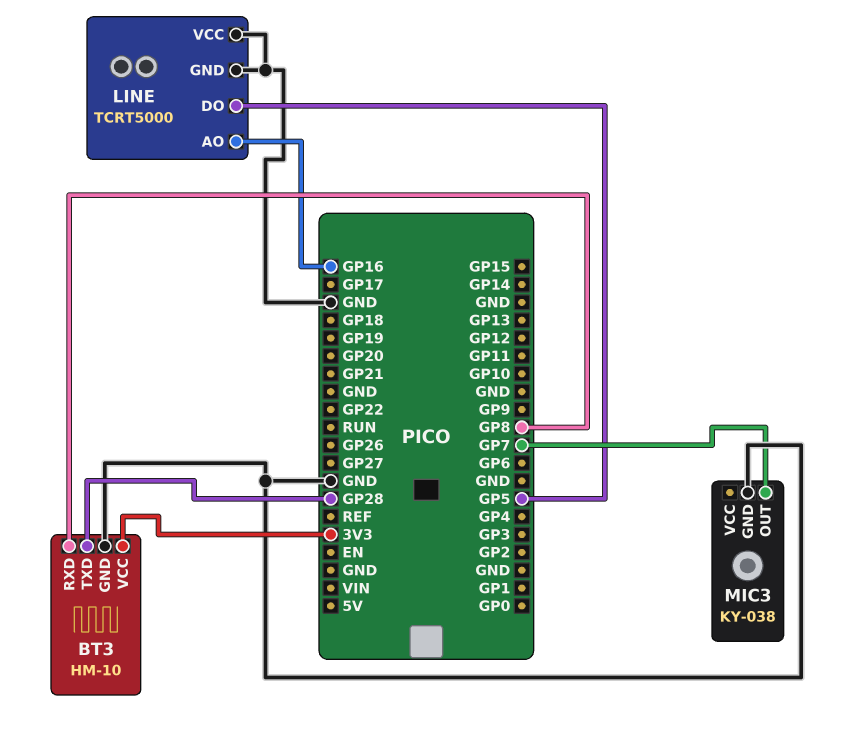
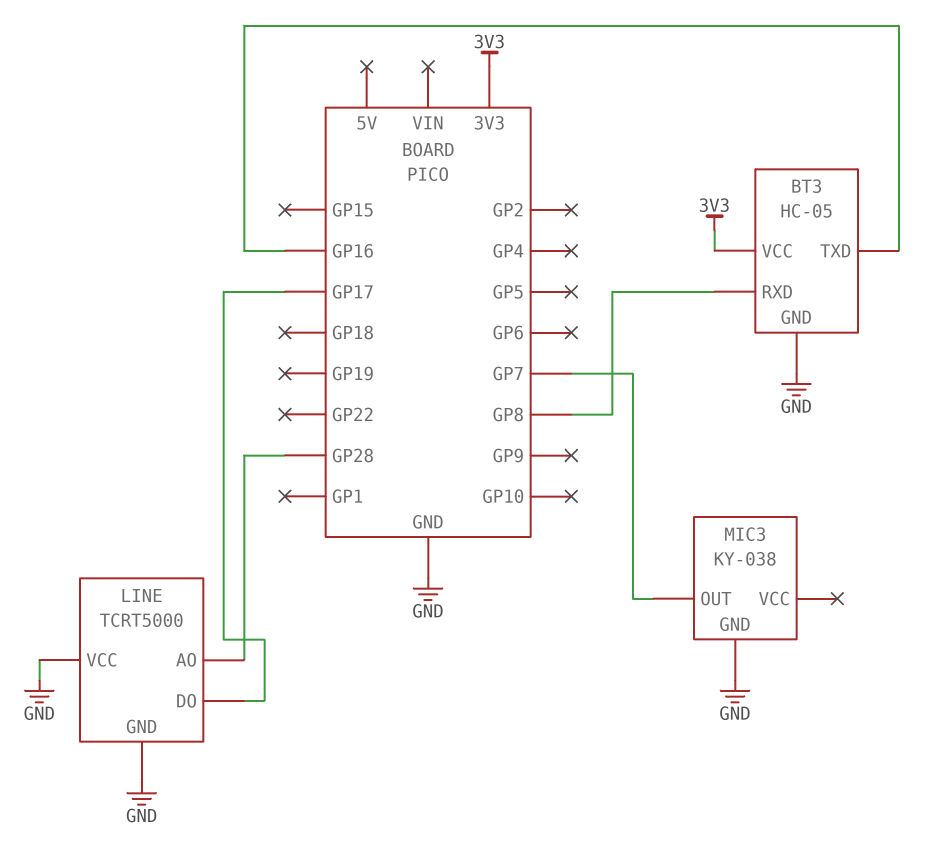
BT3: HM-10 -> HC-05
BT3 pin TXD: GP28 -> GP16
LINE pin AO: GP16 -> GP28
LINE pin DO: GP5 -> GP17

